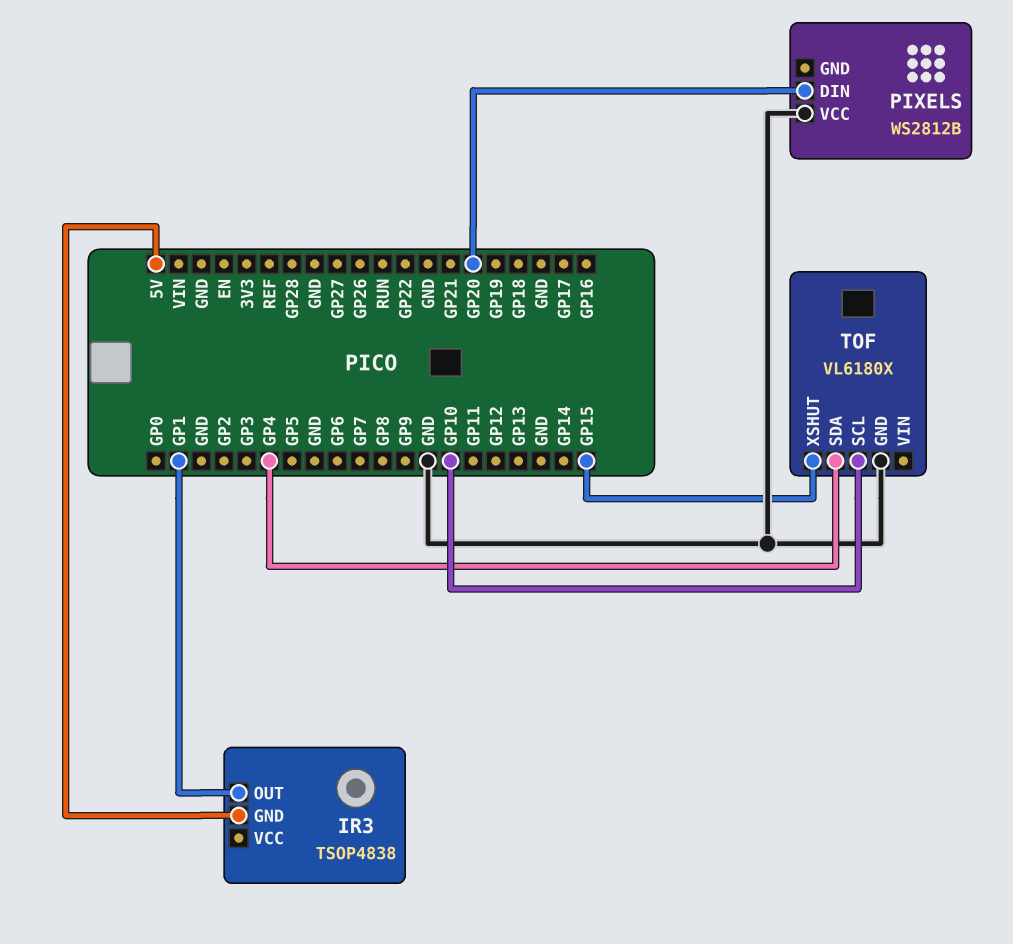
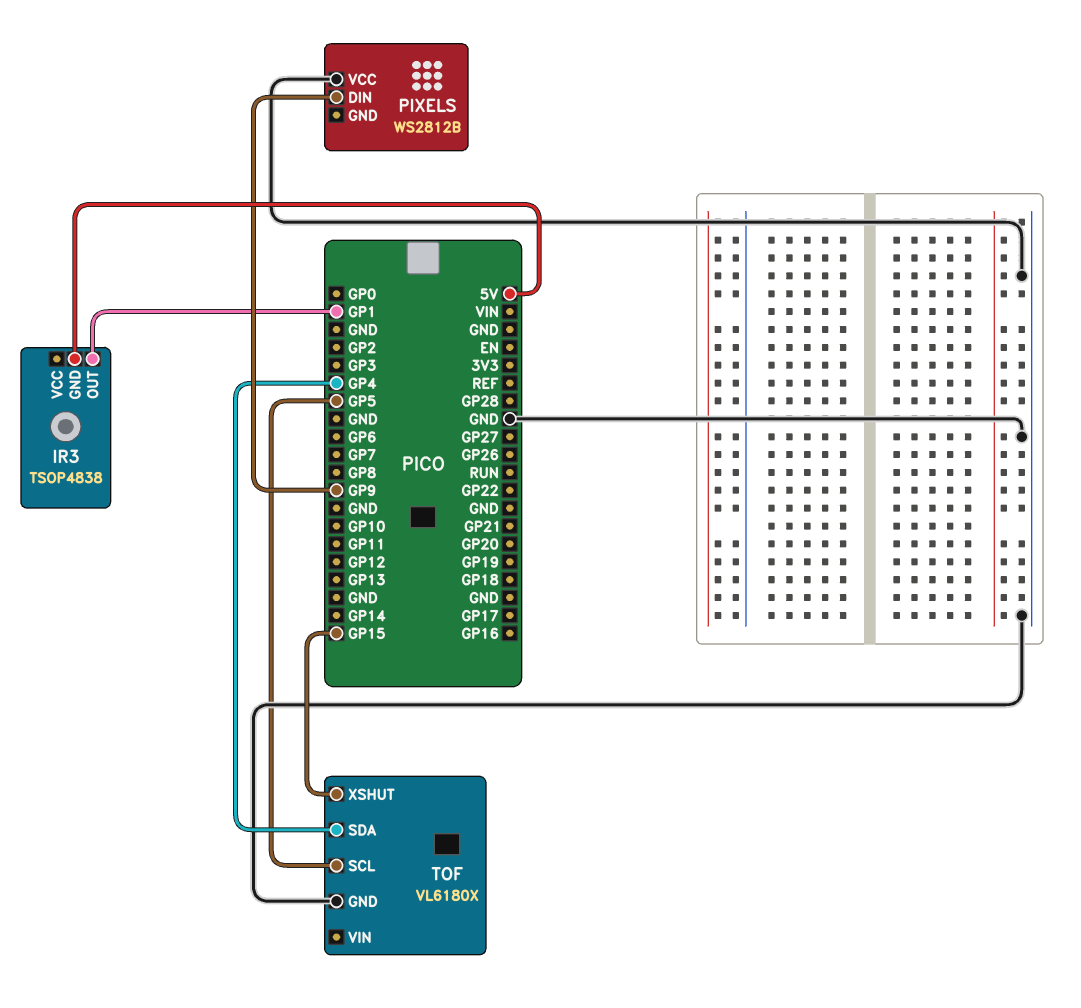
PIXELS pin DIN: GP20 -> GP9
TOF pin SCL: GP10 -> GP5

